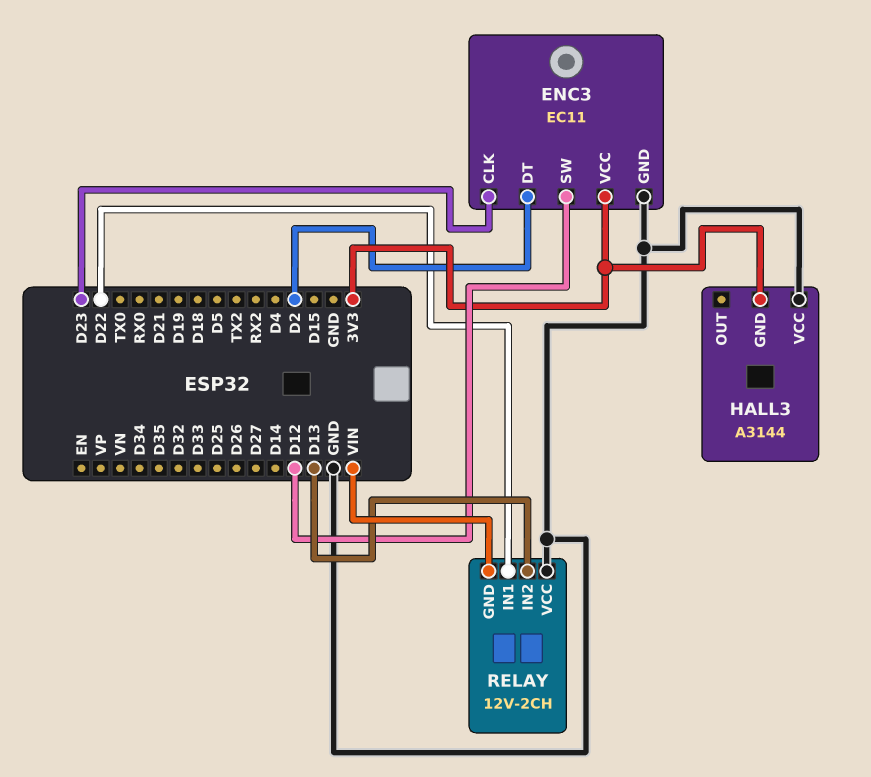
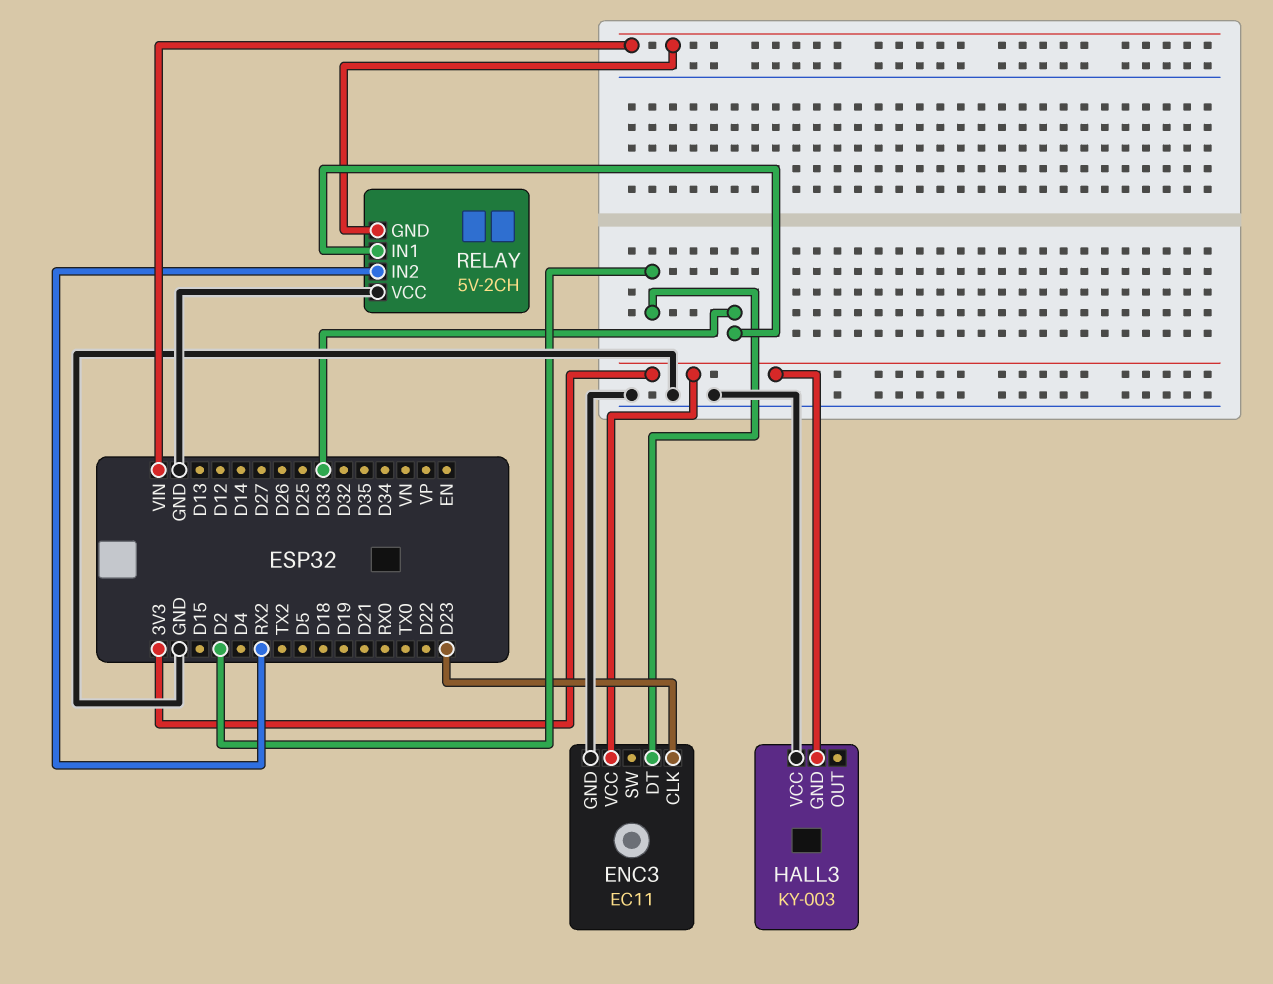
ENC3 pin SW: D12 -> none
HALL3: A3144 -> KY-003
RELAY: 12V-2CH -> 5V-2CH
RELAY pin IN1: D22 -> D33
RELAY pin IN2: D13 -> RX2

